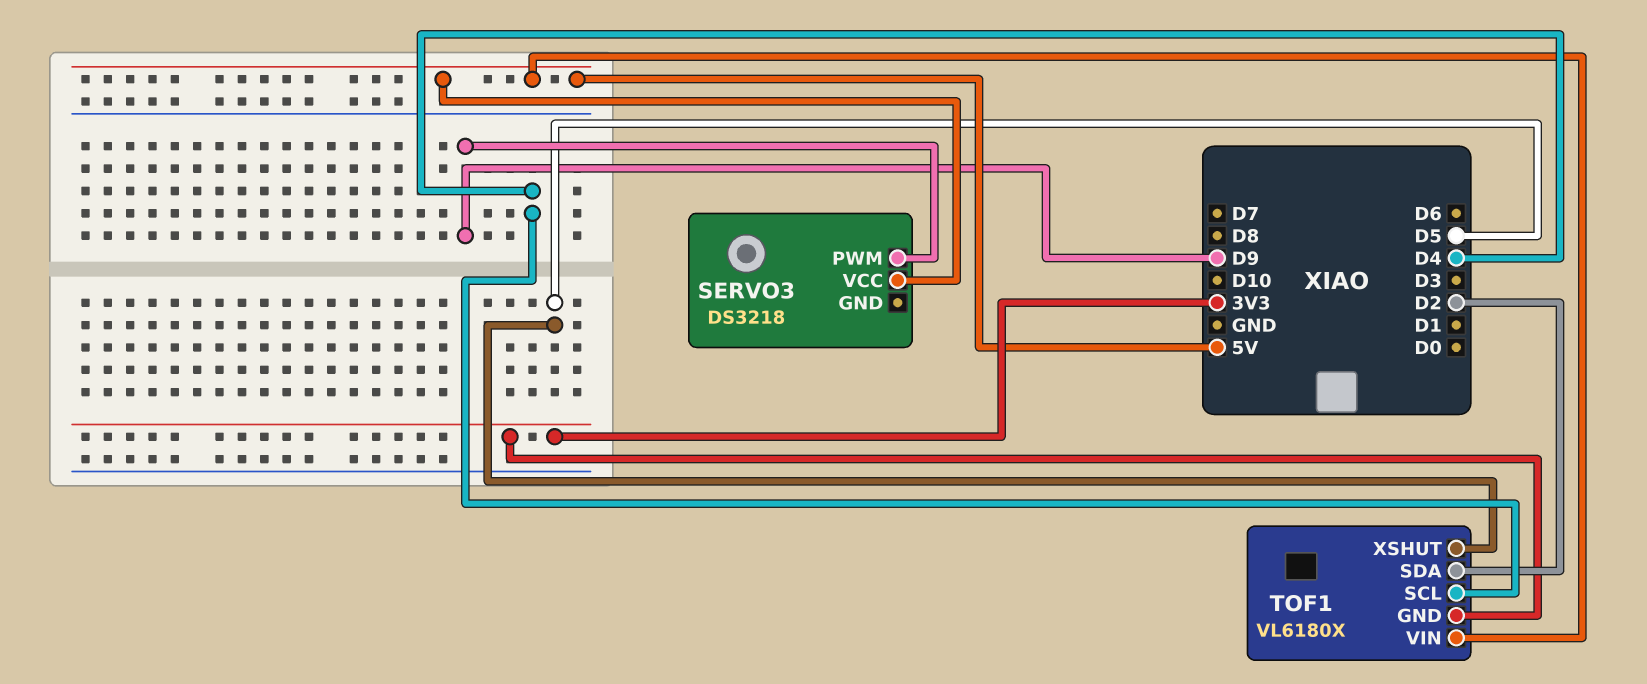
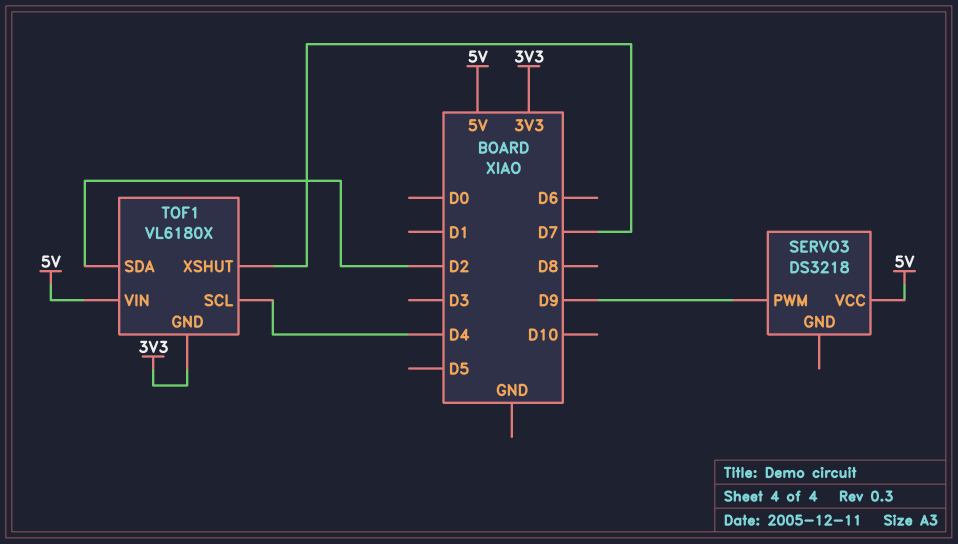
TOF1 pin XSHUT: D5 -> D7

